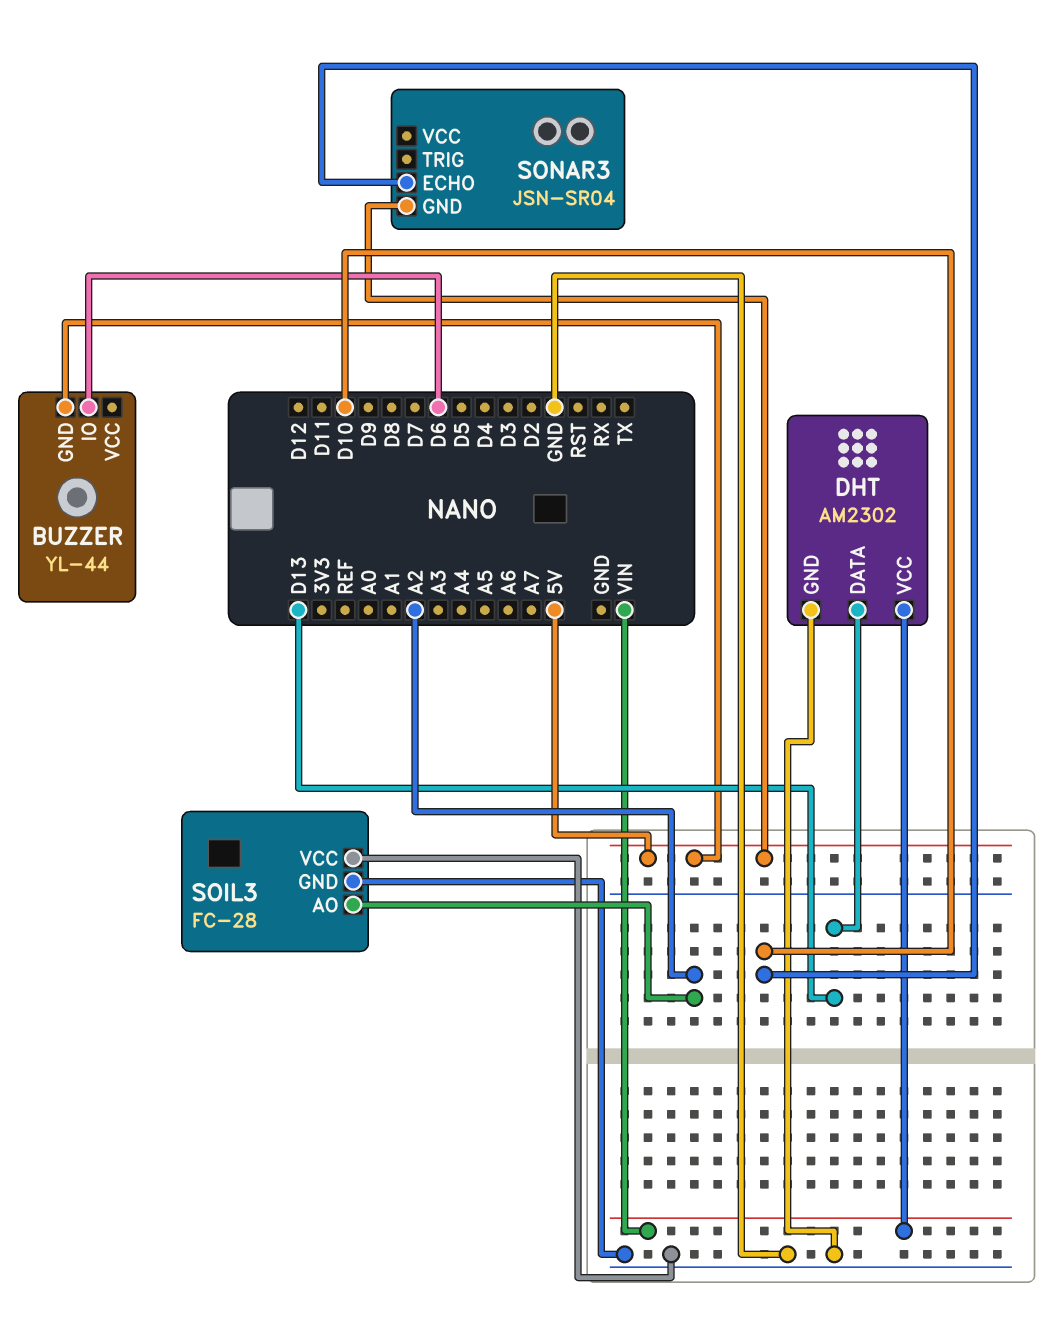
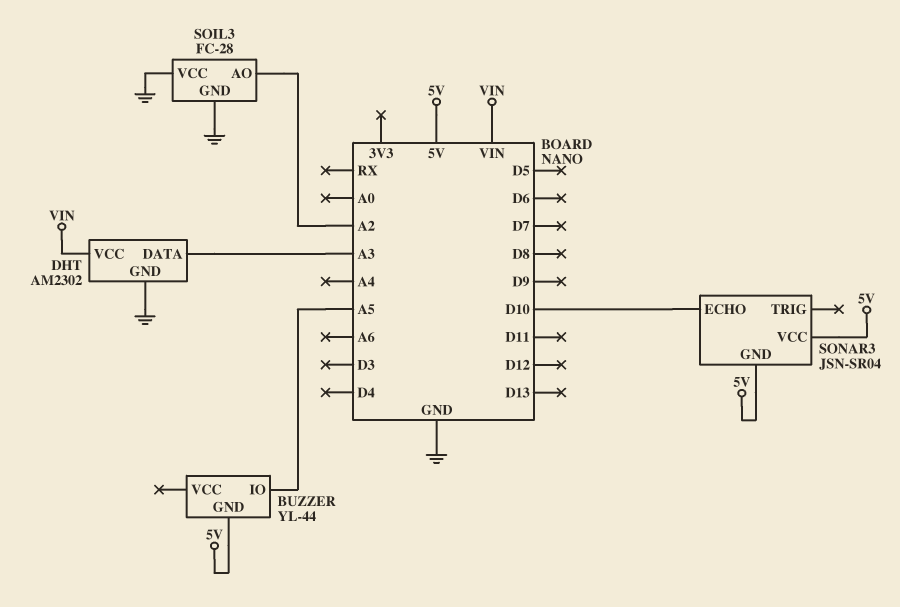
BUZZER pin IO: D6 -> A5
DHT pin DATA: D13 -> A3
SONAR3 pin VCC: none -> 5V

